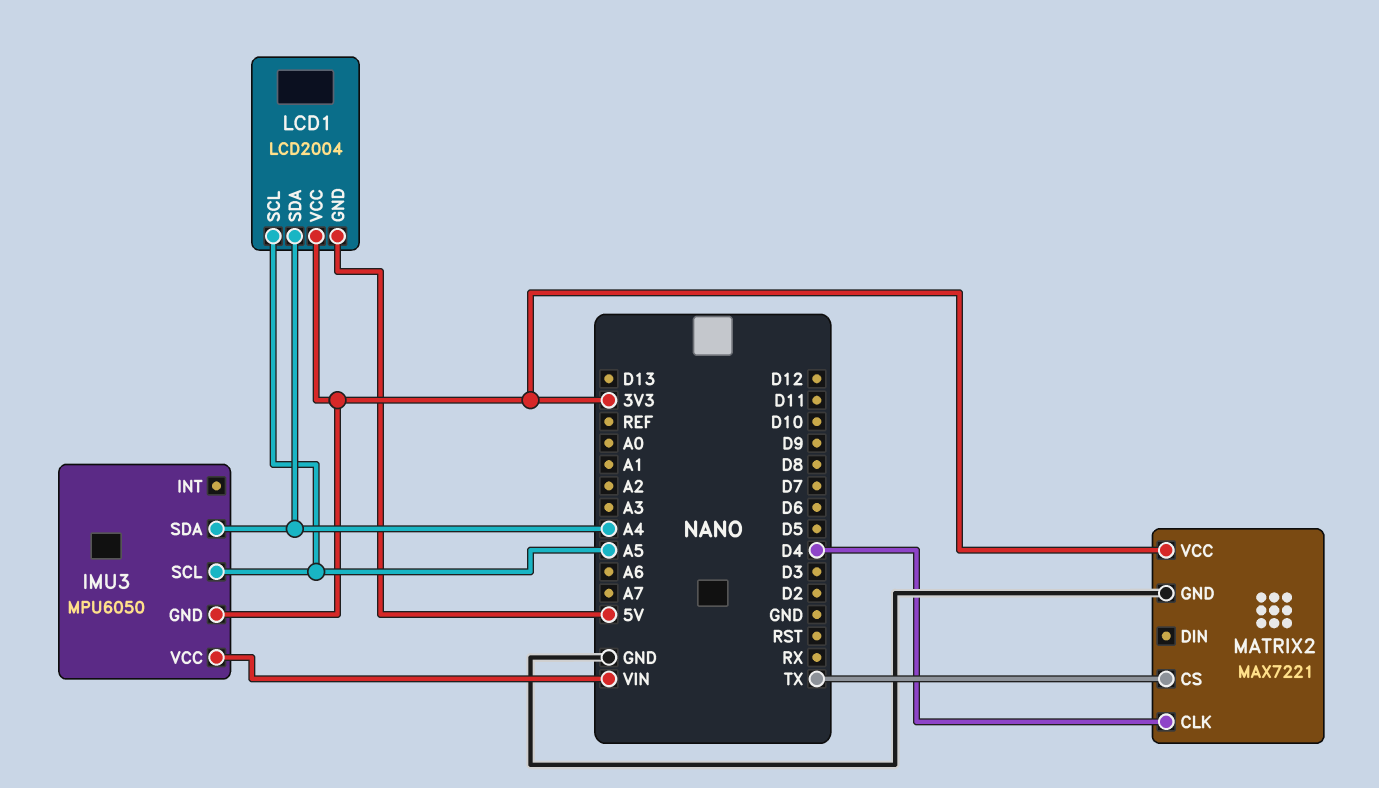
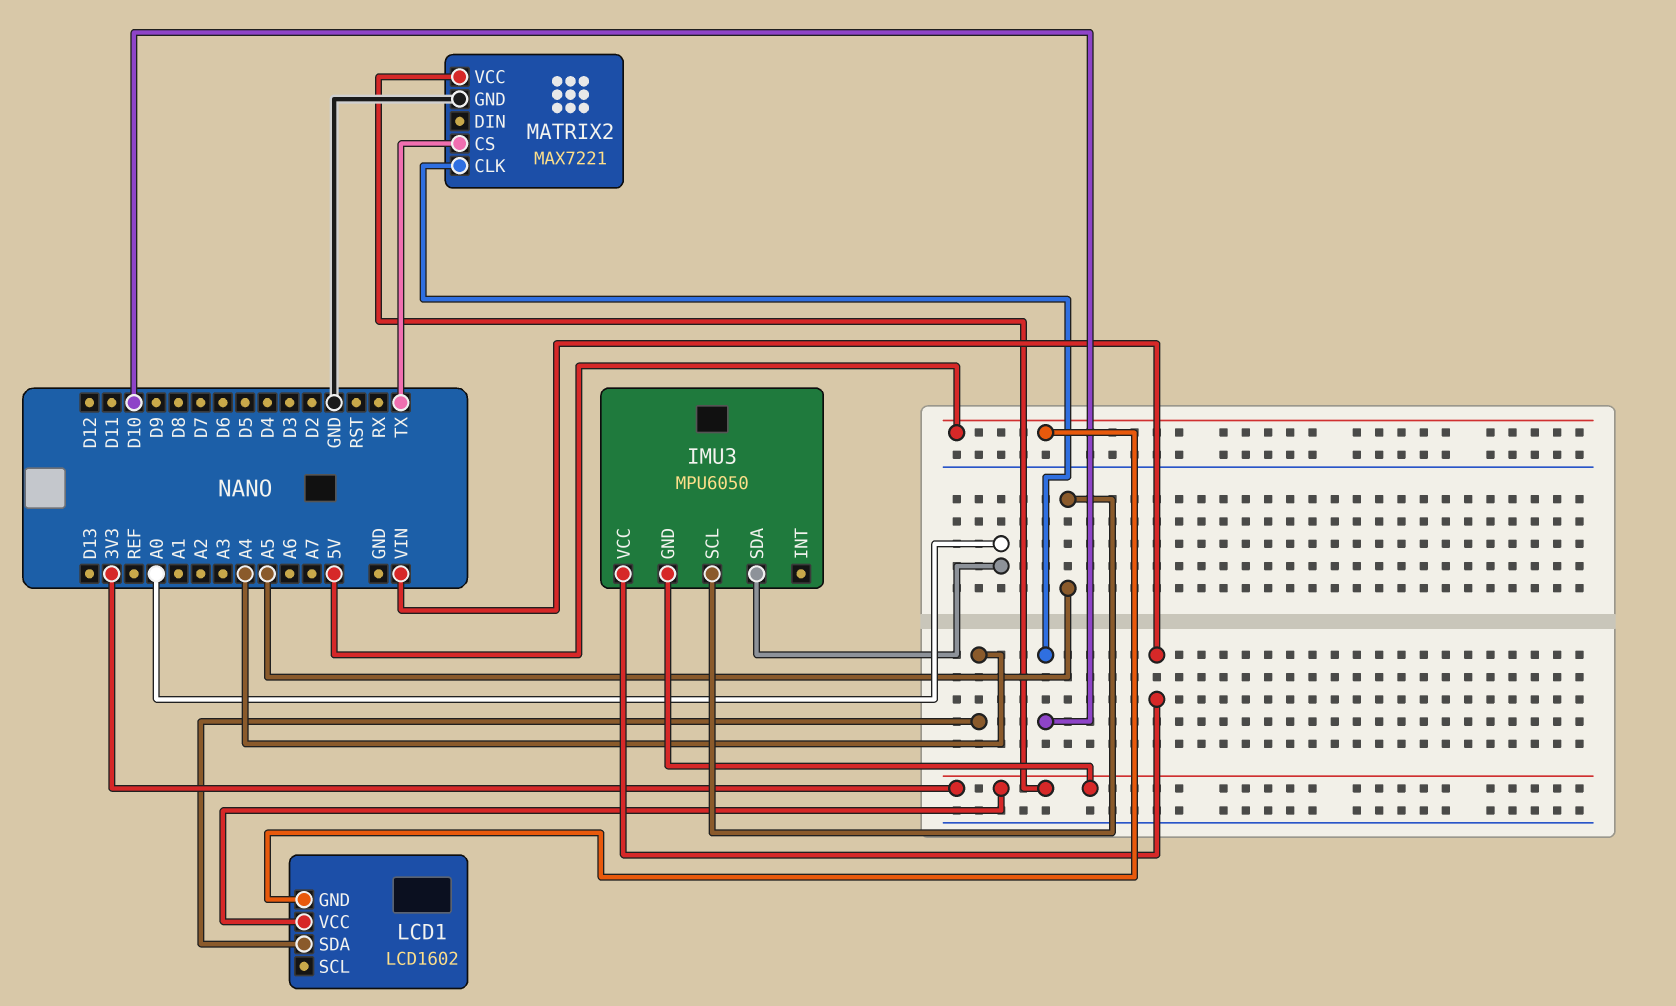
IMU3 pin SDA: A4 -> A0
LCD1: LCD2004 -> LCD1602
LCD1 pin SCL: A5 -> none
MATRIX2 pin CLK: D4 -> D10

